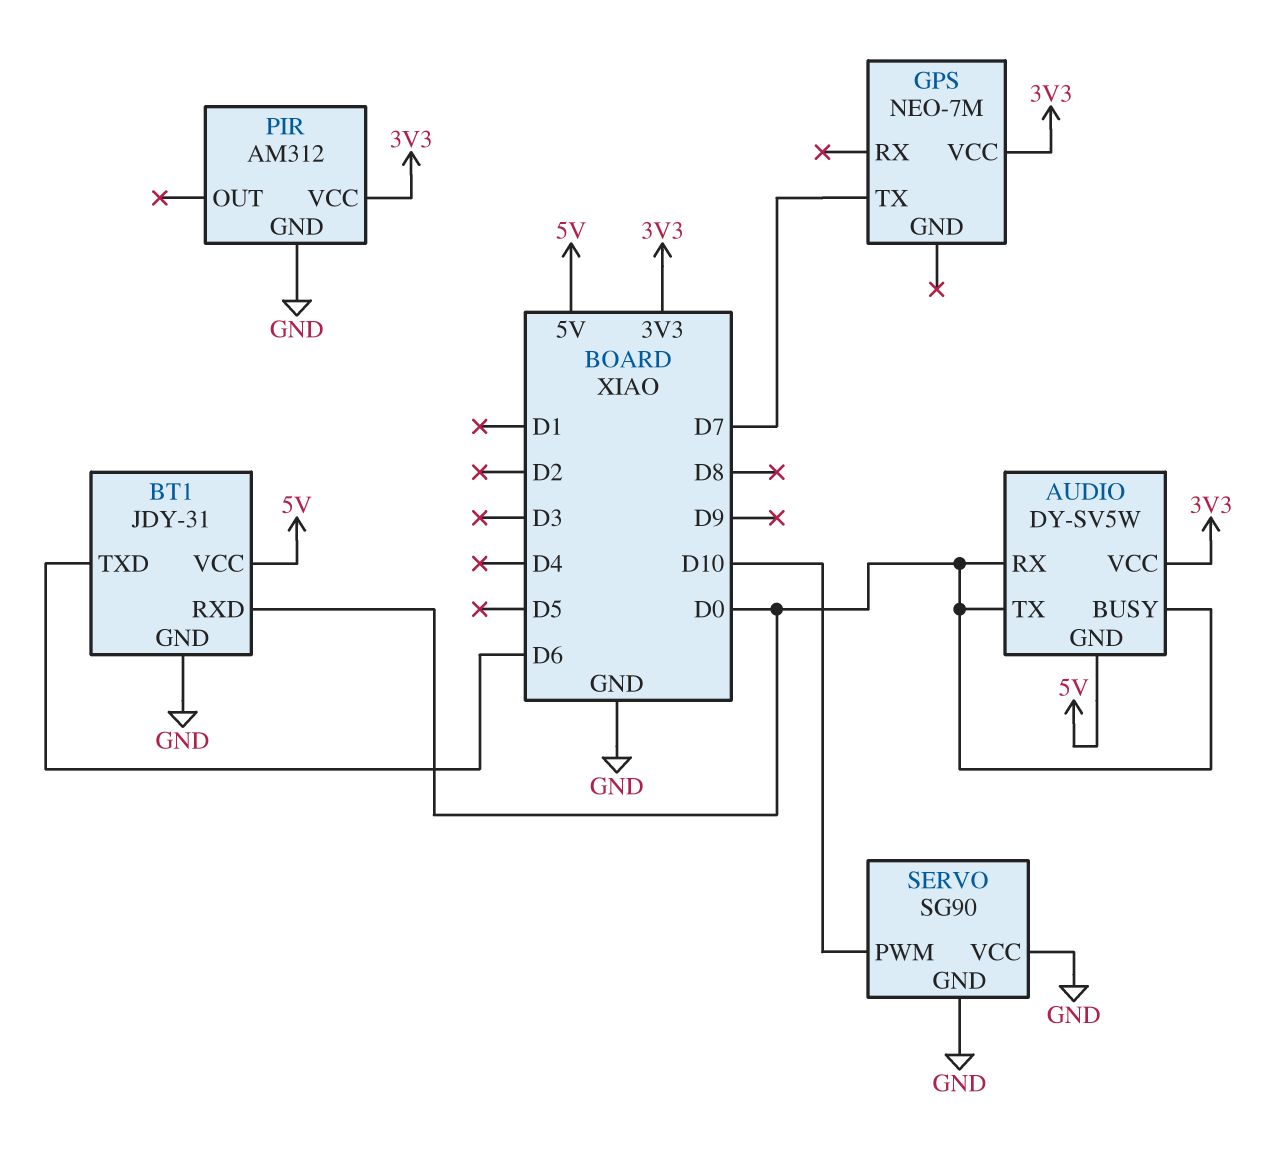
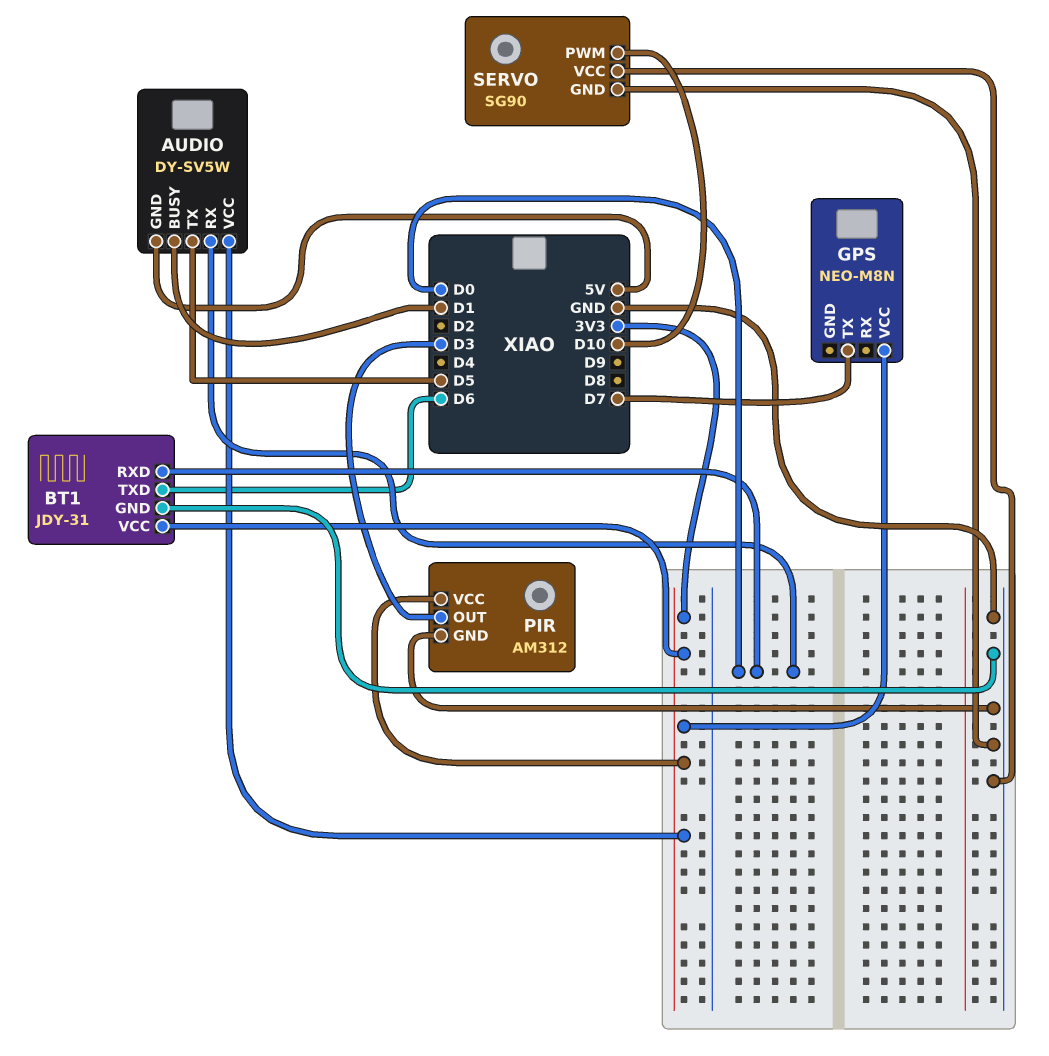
AUDIO pin BUSY: D0 -> D1
AUDIO pin TX: D0 -> D5
BT1 pin VCC: 5V -> 3V3
GPS: NEO-7M -> NEO-M8N
PIR pin OUT: none -> D3

